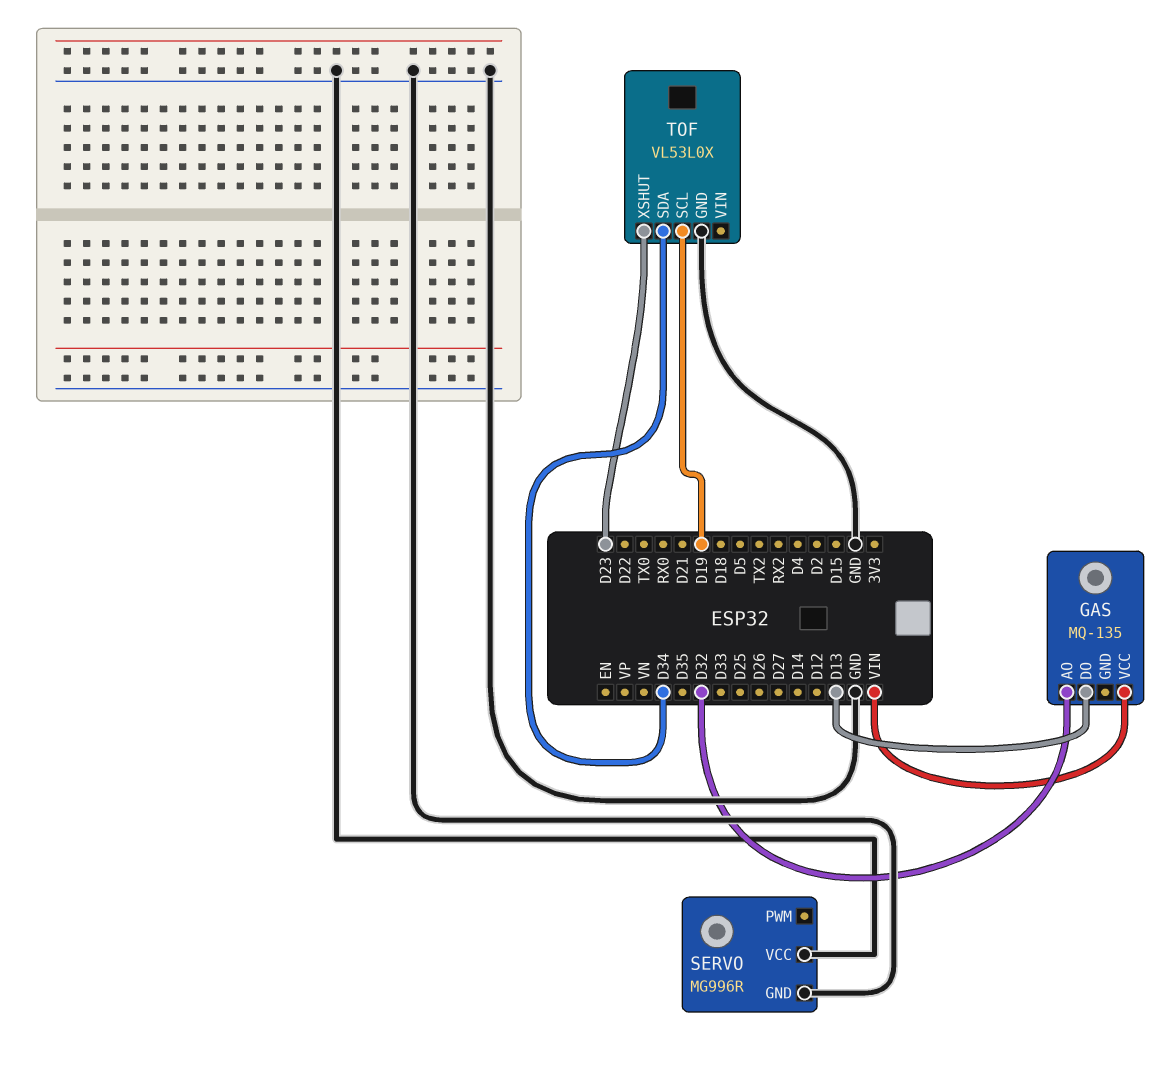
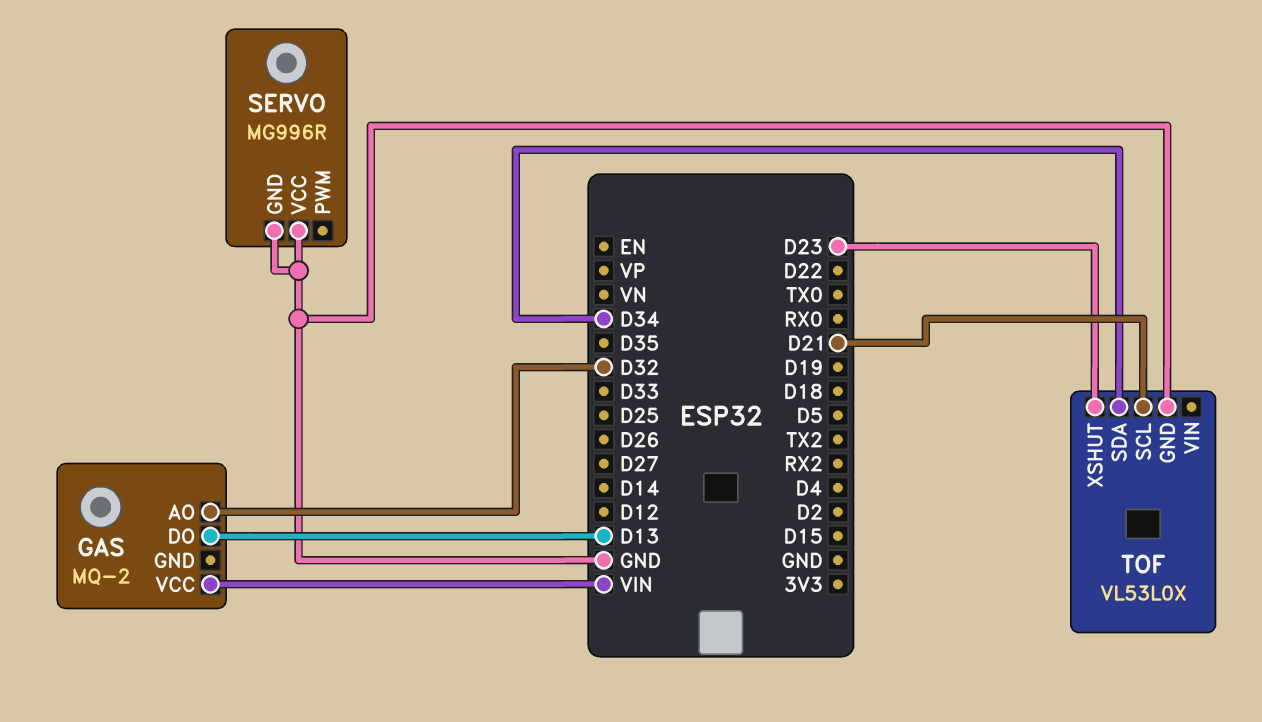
GAS: MQ-135 -> MQ-2
TOF pin SCL: D19 -> D21

